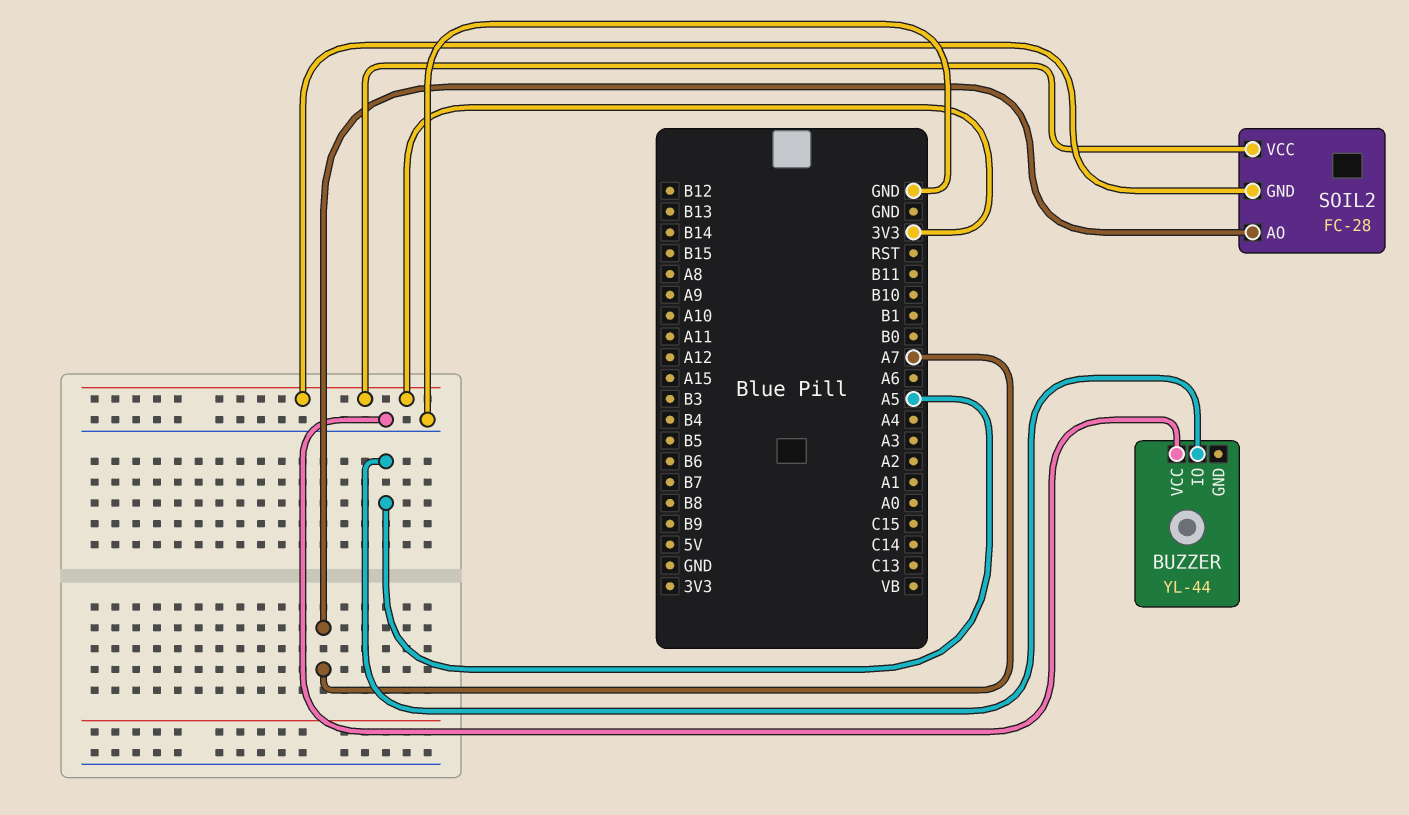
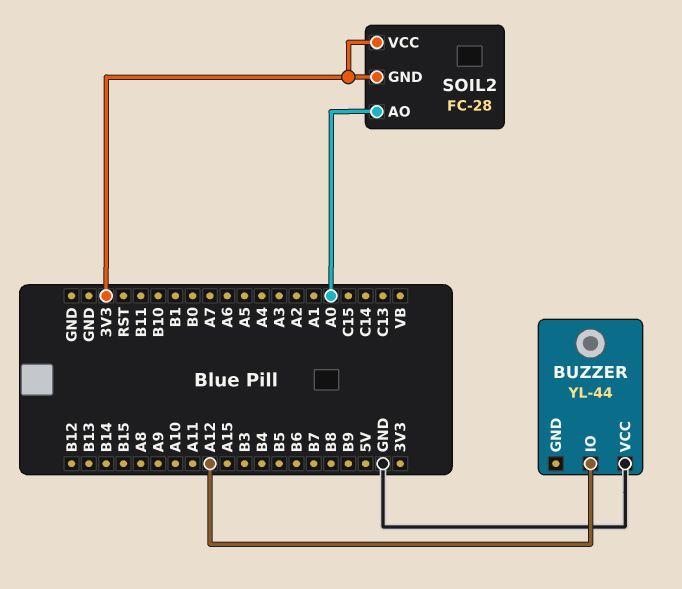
BUZZER pin IO: A5 -> A12
SOIL2 pin AO: A7 -> A0

